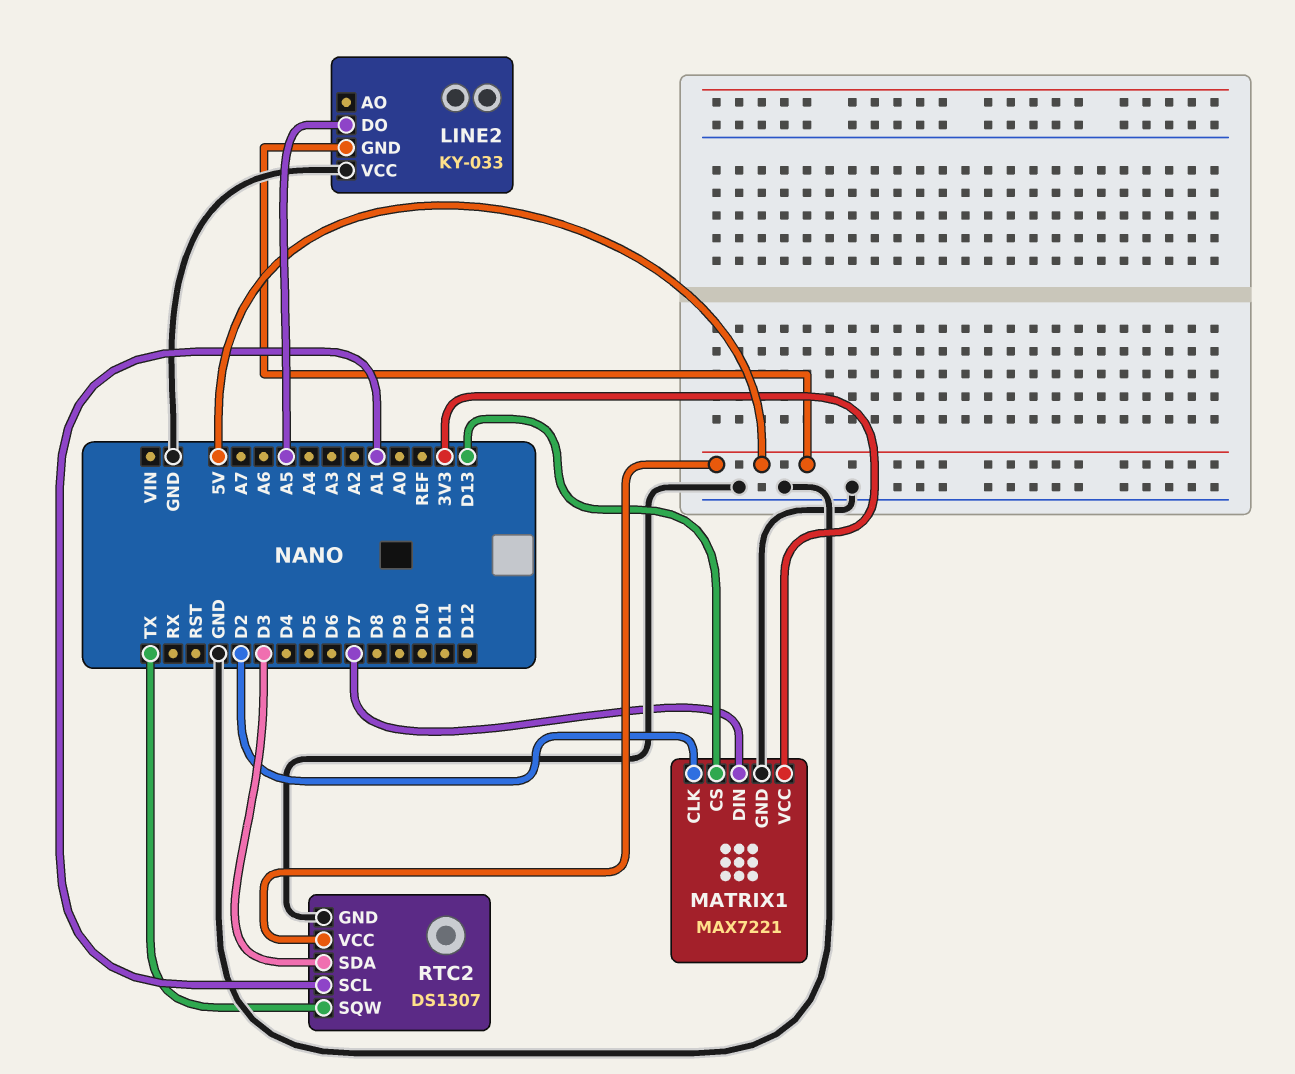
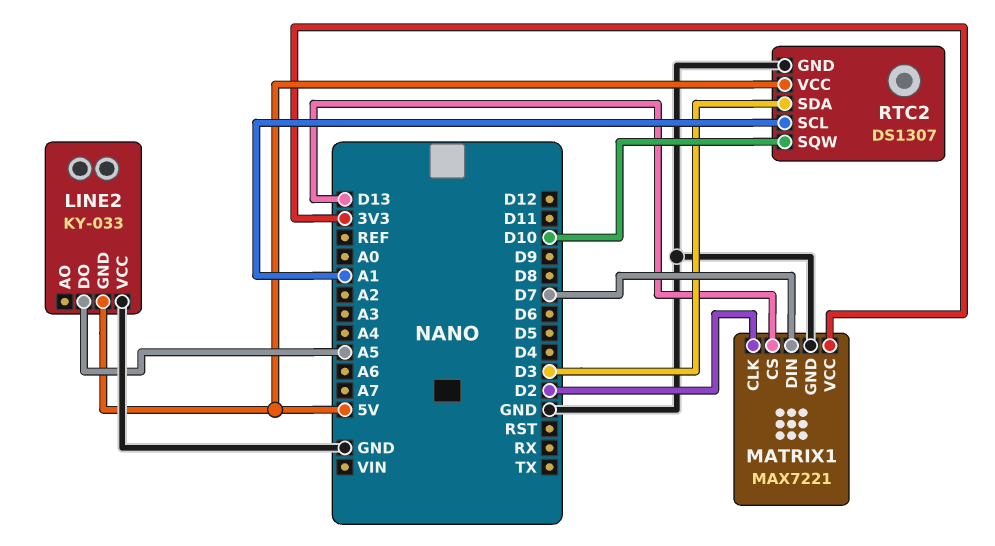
RTC2 pin SQW: TX -> D10

